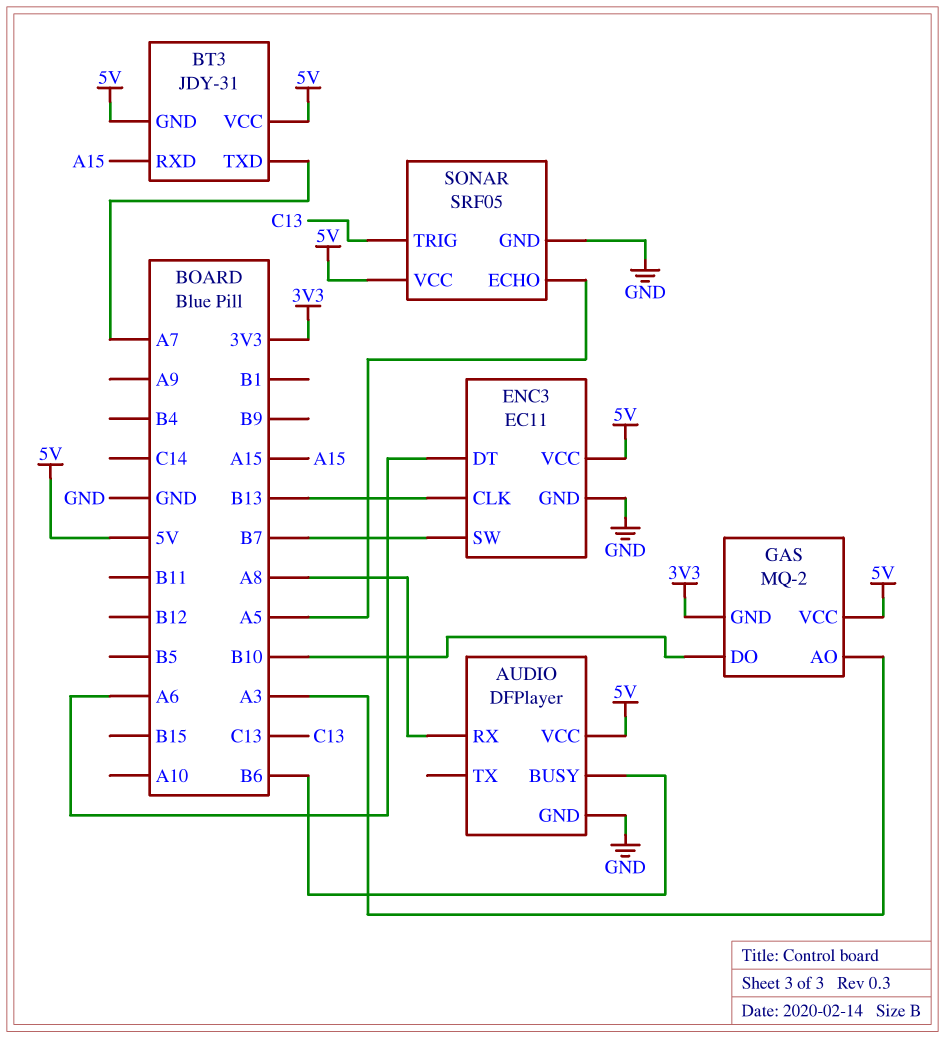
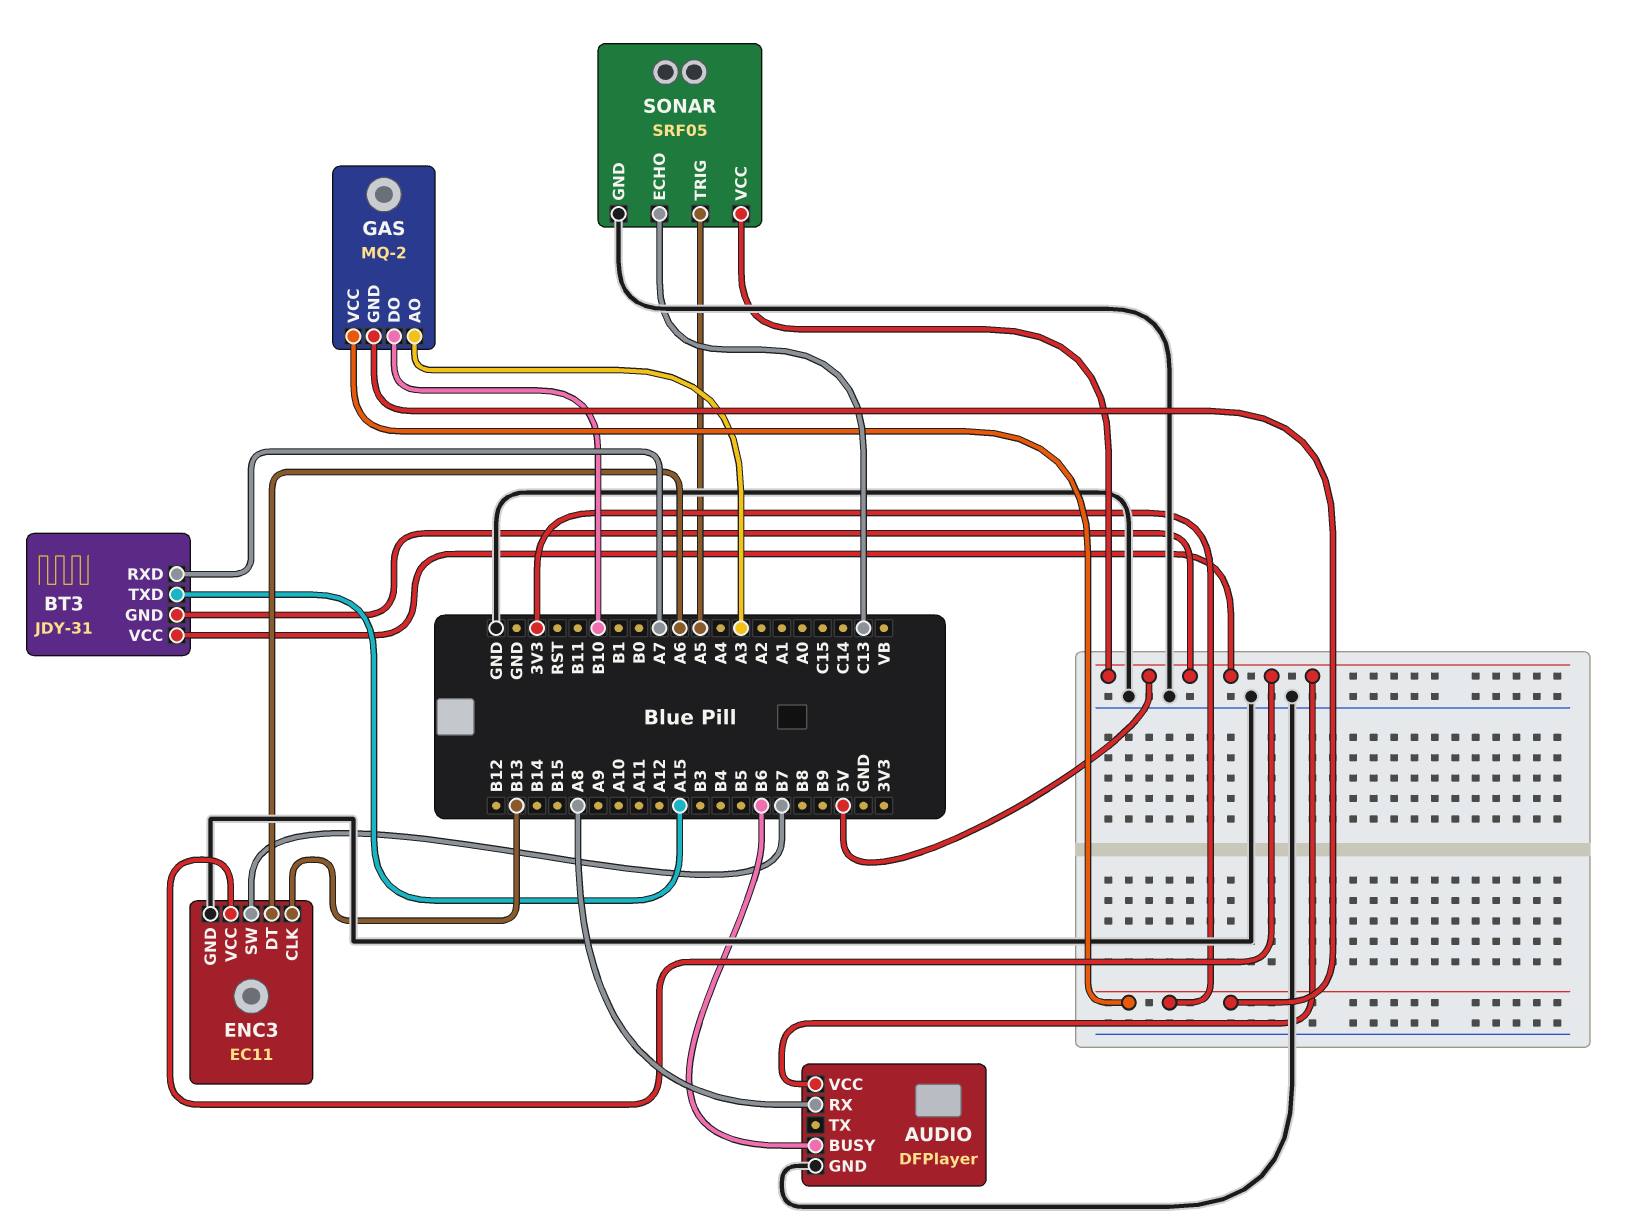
BT3 pin RXD: A15 -> A7
BT3 pin TXD: A7 -> A15
GAS pin VCC: 5V -> 3V3
SONAR pin ECHO: A5 -> C13
SONAR pin TRIG: C13 -> A5

